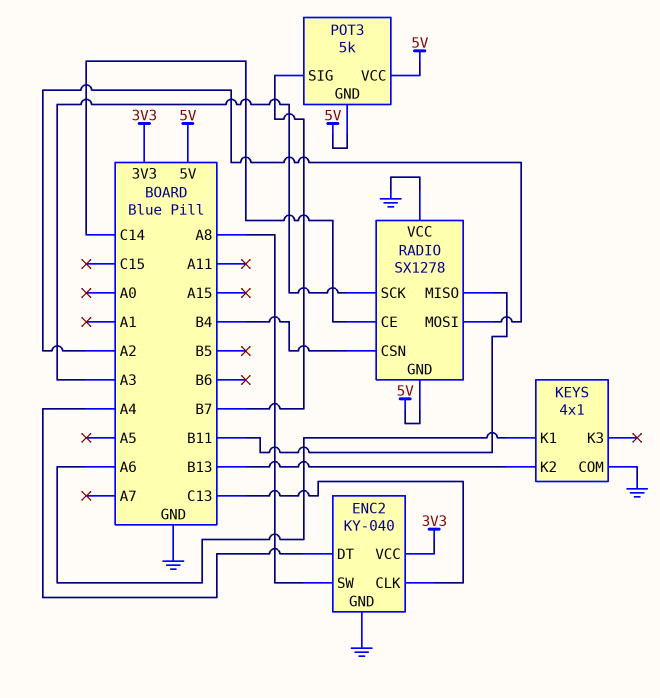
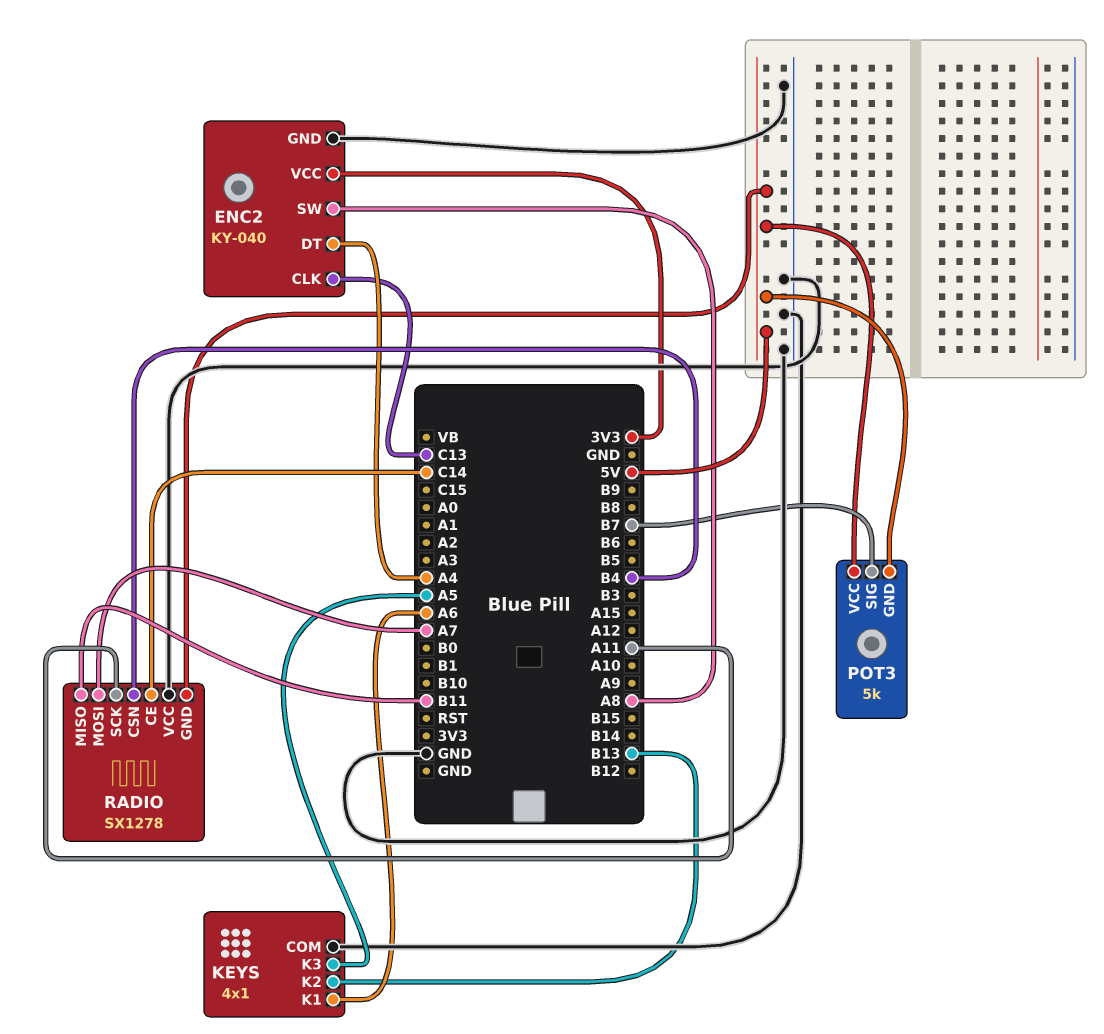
KEYS pin K3: none -> A5
RADIO pin MOSI: A2 -> A7
RADIO pin SCK: A3 -> A11

